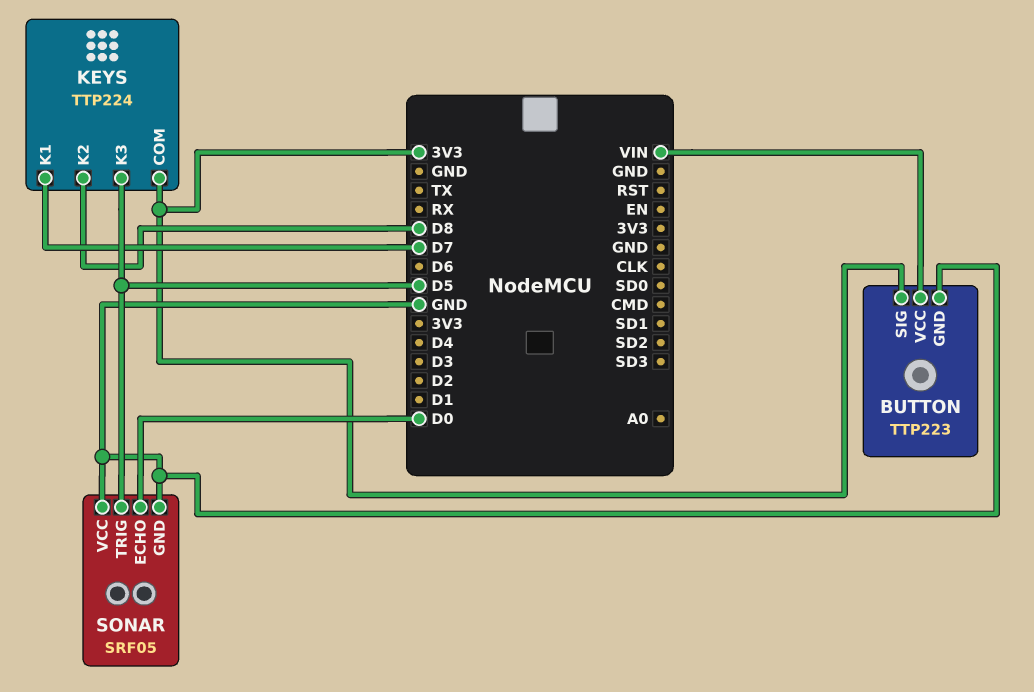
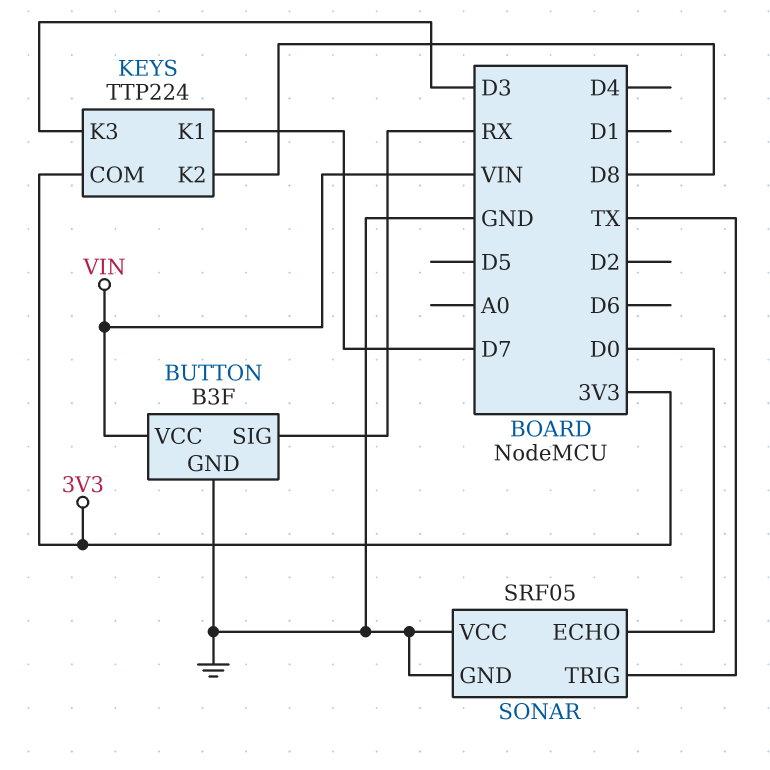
BUTTON: TTP223 -> B3F
BUTTON pin SIG: 3V3 -> RX
KEYS pin K3: D5 -> D3
SONAR pin TRIG: D5 -> TX

